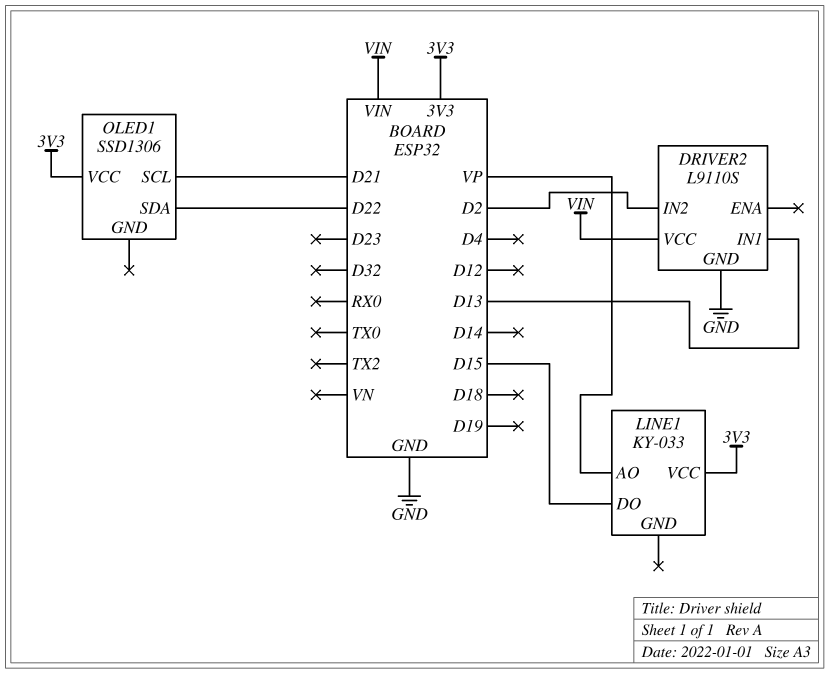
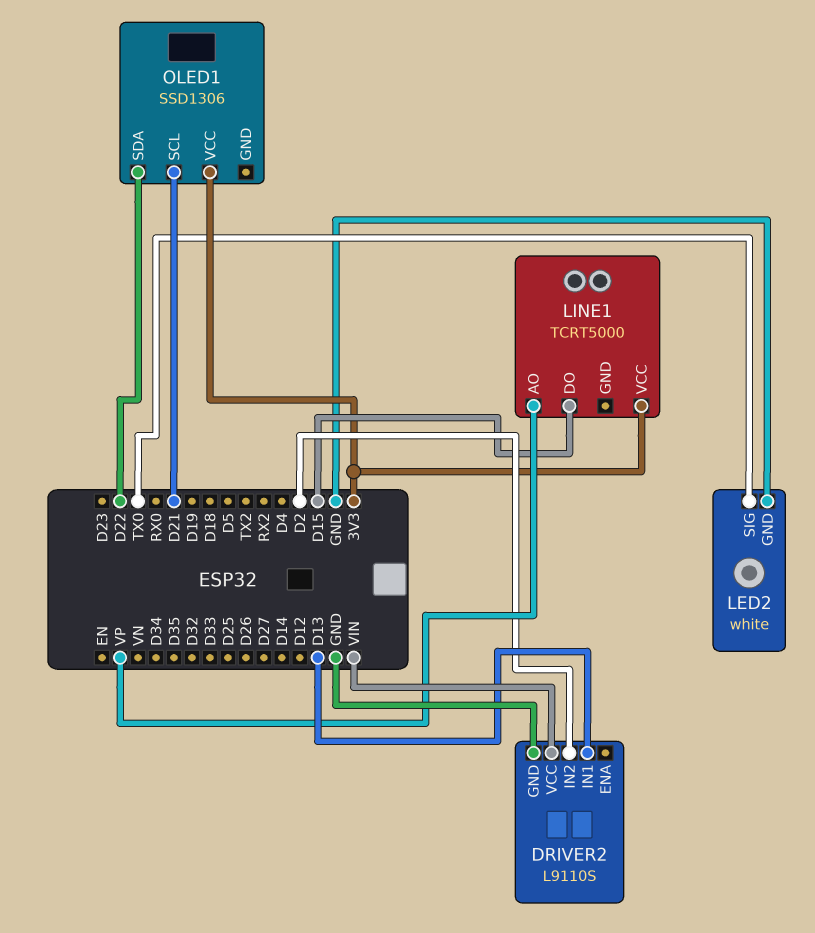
LED2: none -> white
LED2 pin GND: none -> GND
LED2 pin SIG: none -> TX0
LINE1: KY-033 -> TCRT5000

